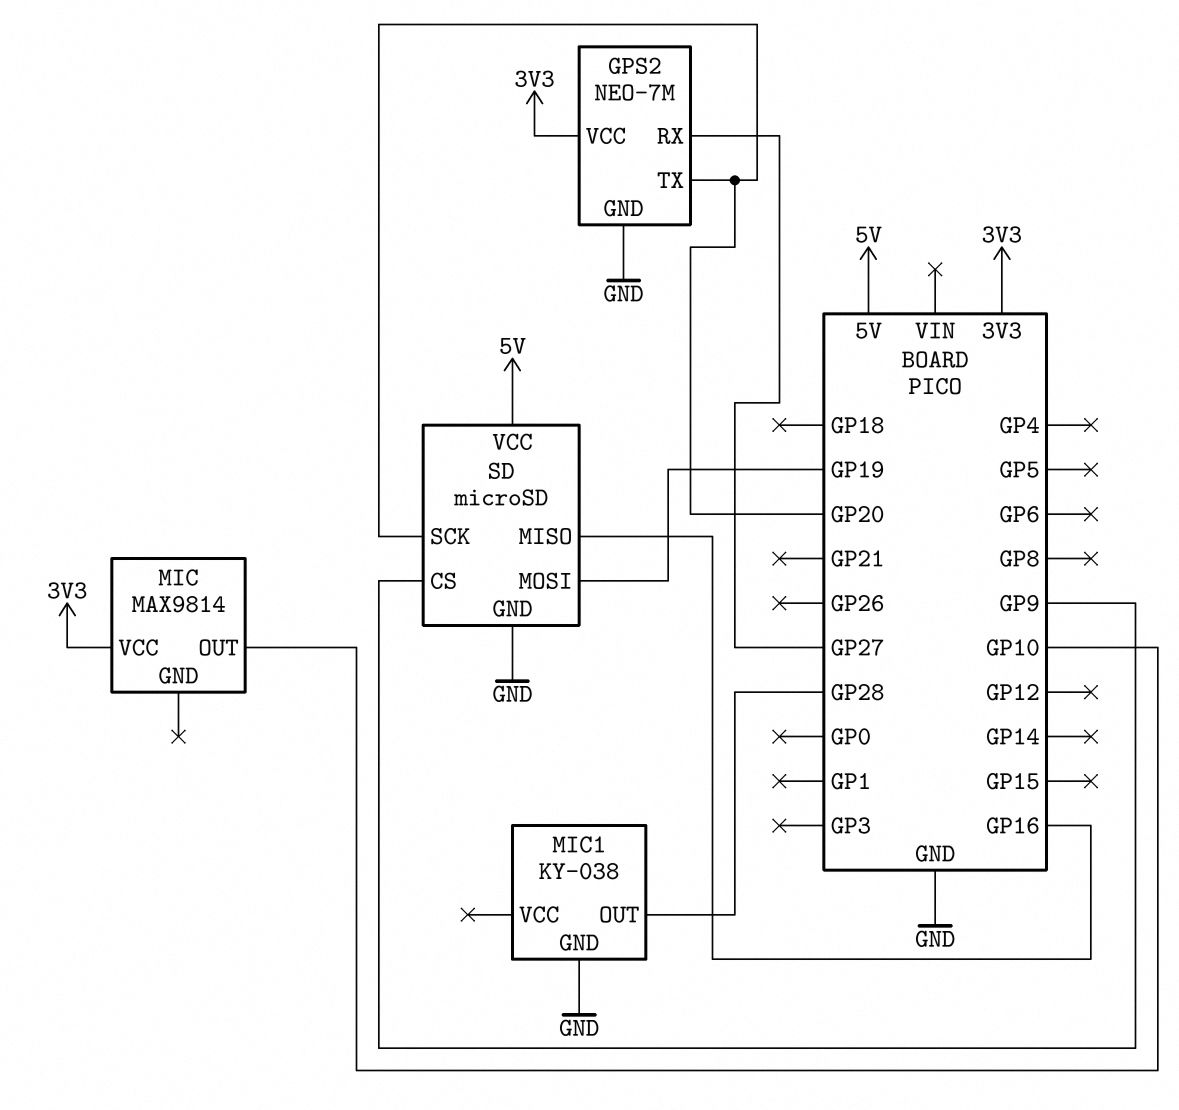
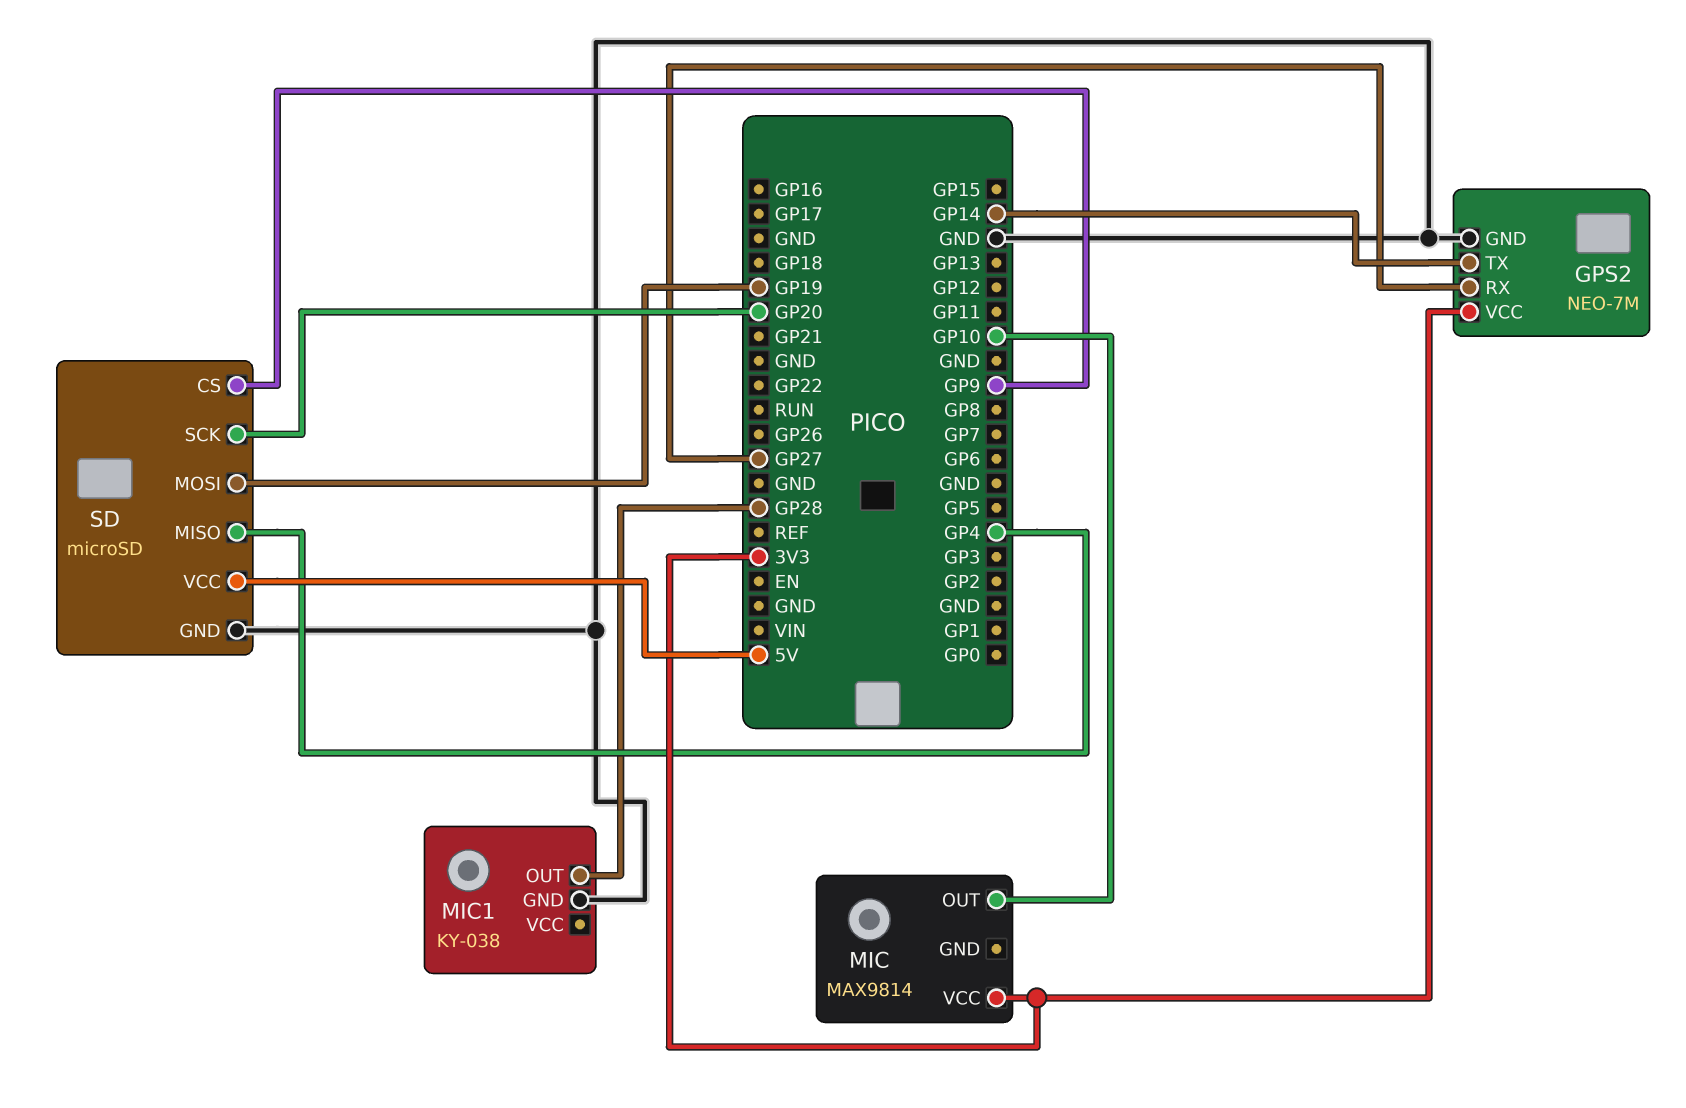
GPS2 pin TX: GP20 -> GP14
SD pin MISO: GP16 -> GP4

